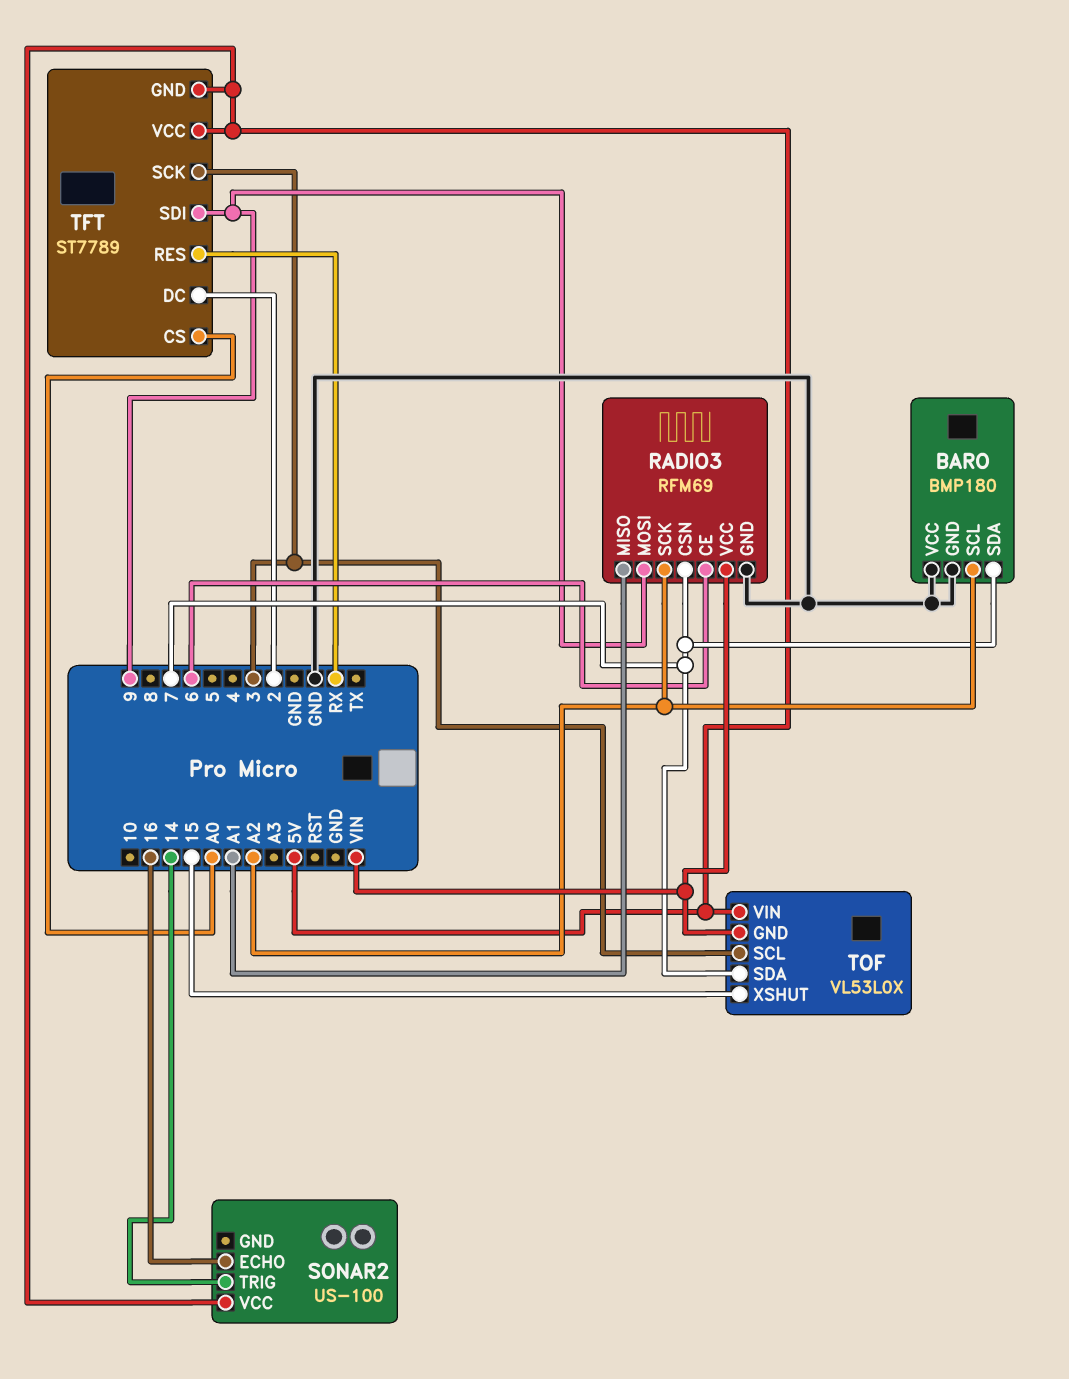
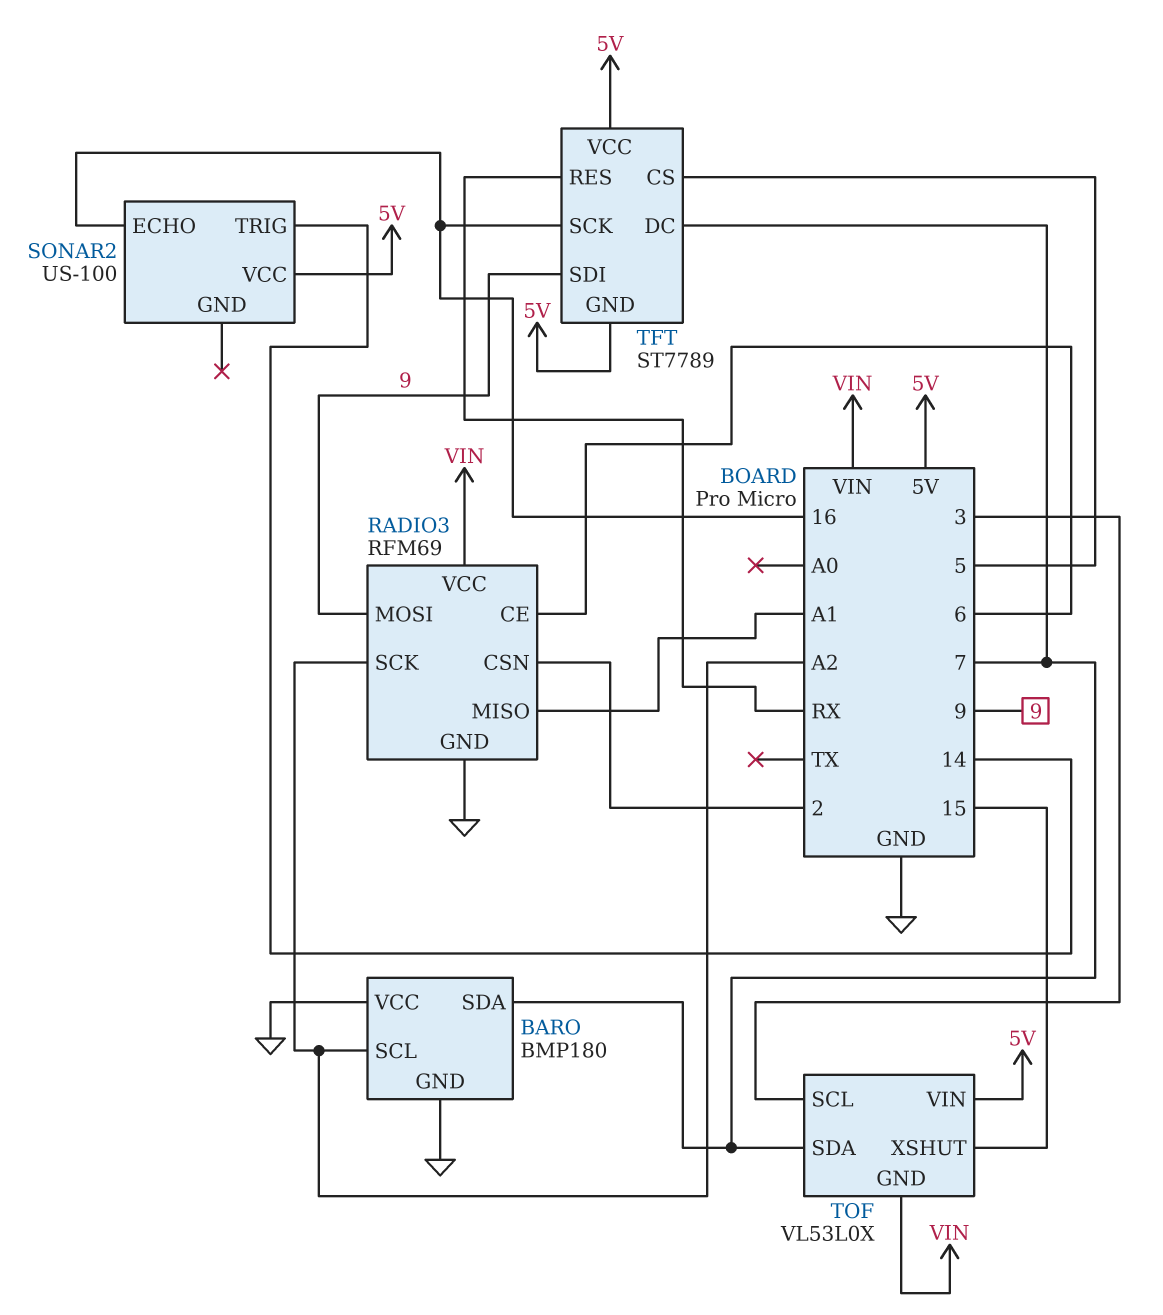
RADIO3 pin CSN: 7 -> 2
TFT pin CS: A0 -> 5
TFT pin DC: 2 -> 7
TFT pin SCK: 3 -> 16

